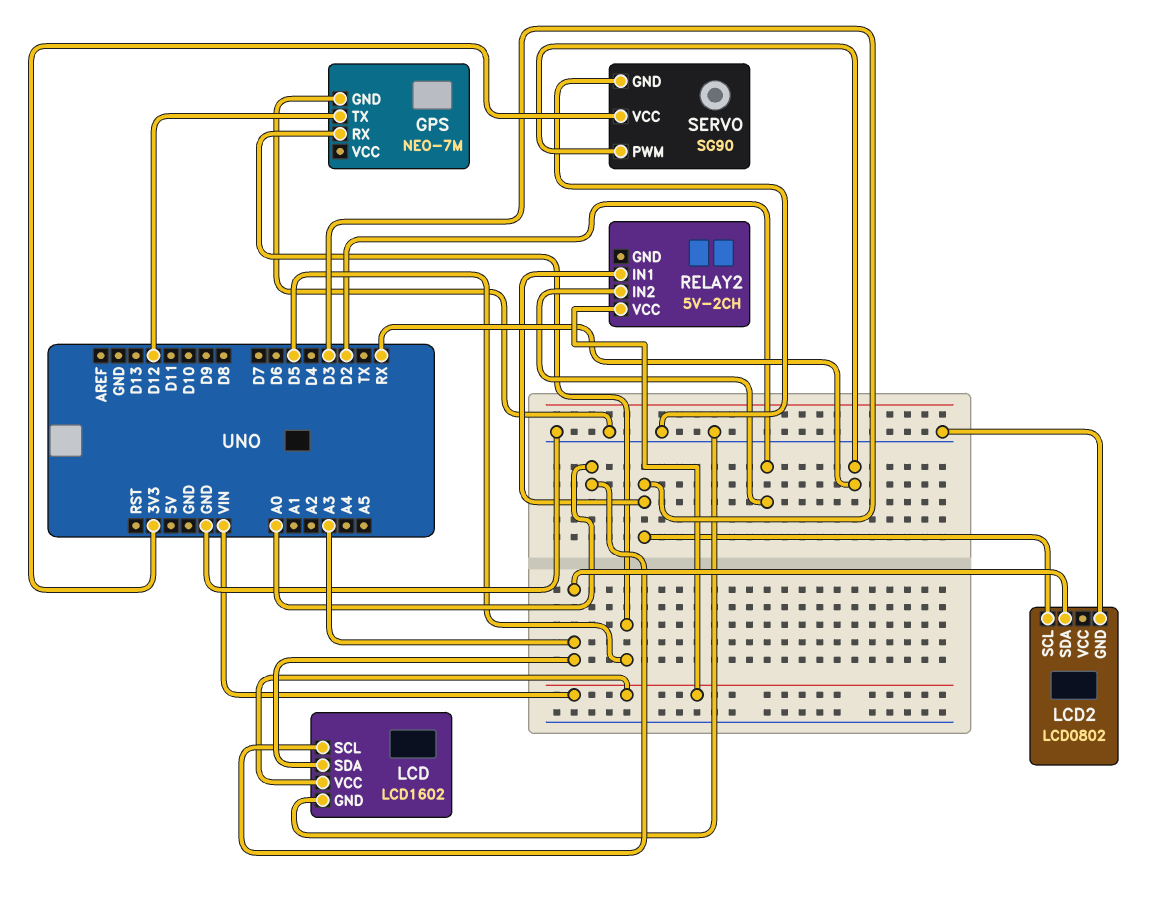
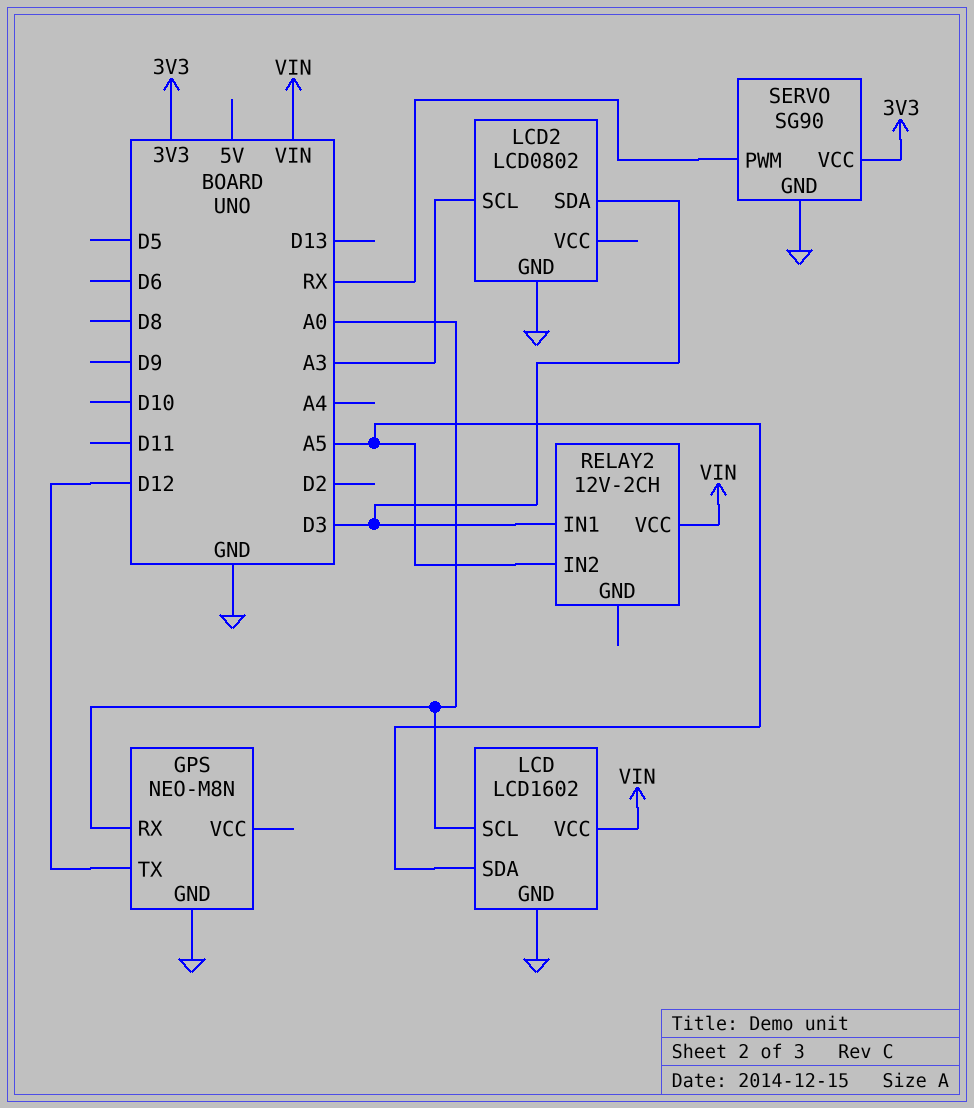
GPS: NEO-7M -> NEO-M8N
GPS pin RX: D5 -> A0
LCD pin SDA: A3 -> A5
LCD2 pin SCL: D3 -> A3
LCD2 pin SDA: A3 -> D3
RELAY2: 5V-2CH -> 12V-2CH
RELAY2 pin IN2: D2 -> A5

